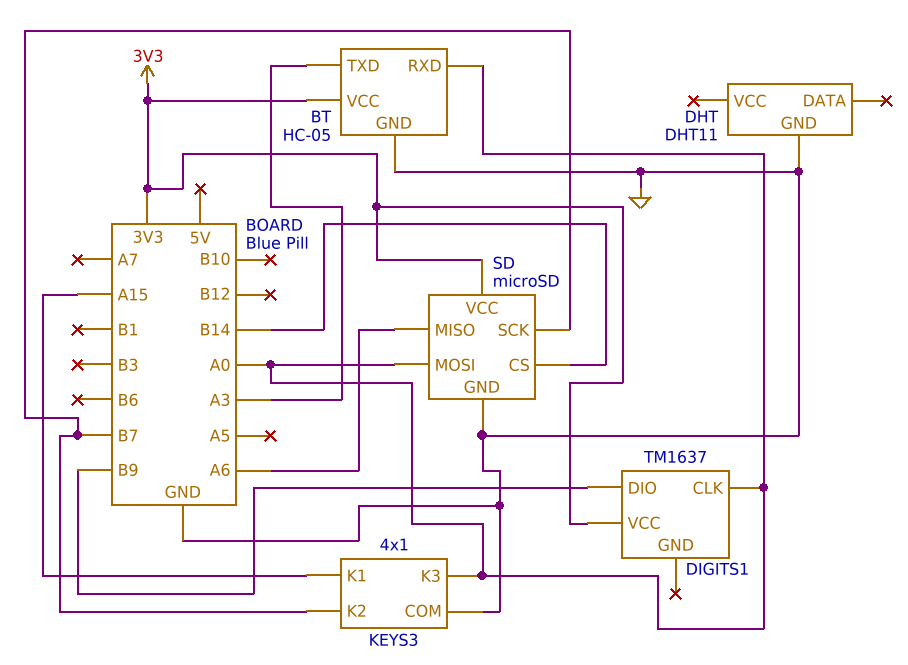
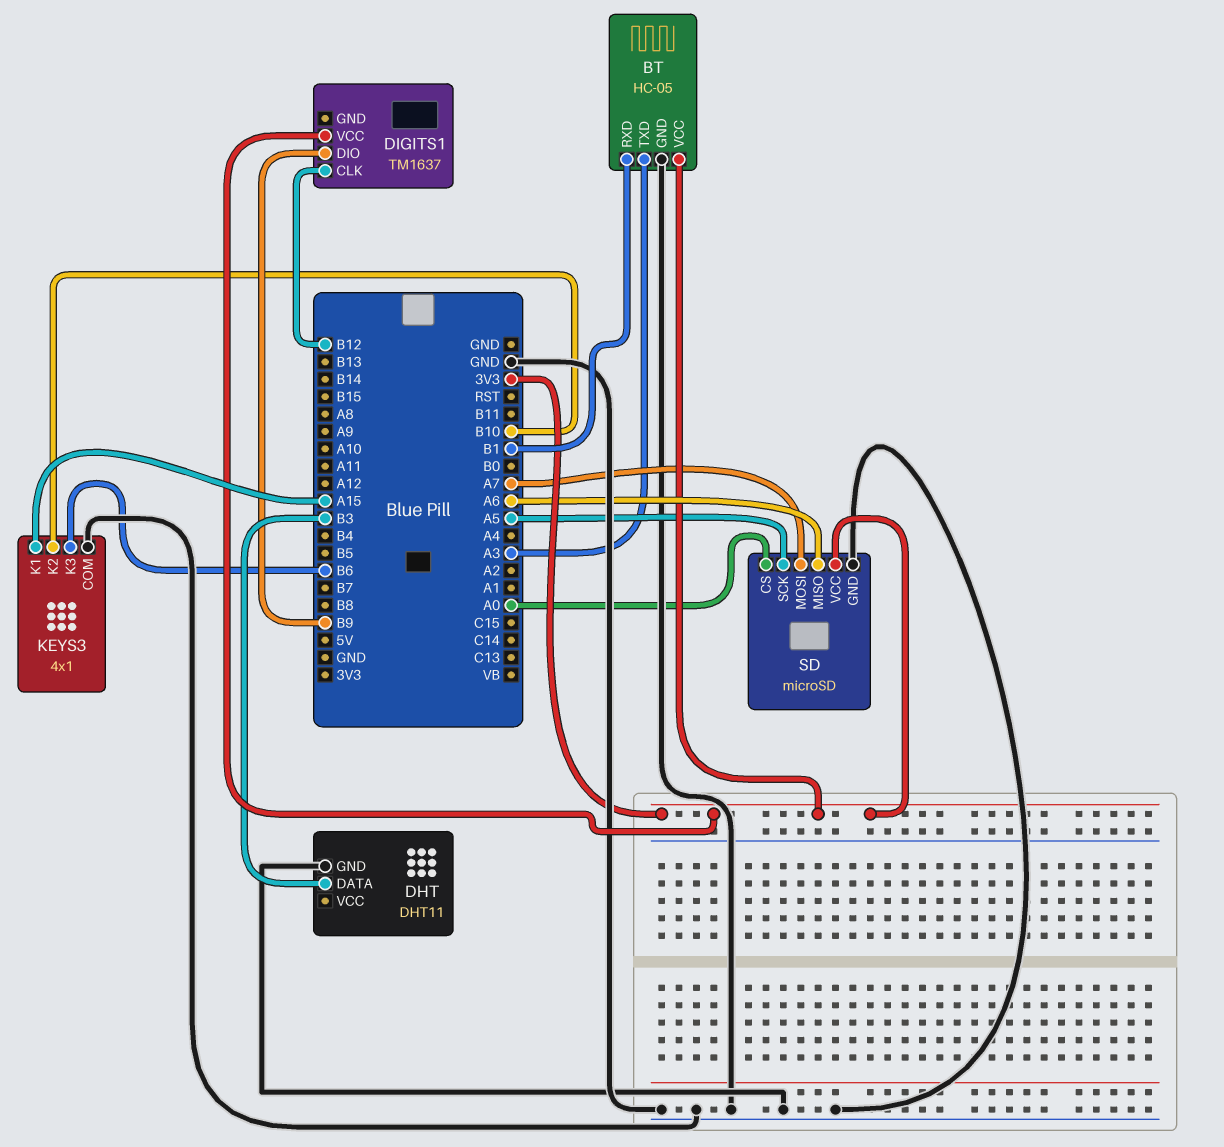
BT pin RXD: A0 -> B1
DHT pin DATA: none -> B3
DIGITS1 pin CLK: A0 -> B12
KEYS3 pin K2: B7 -> B10
KEYS3 pin K3: A0 -> B6
SD pin CS: B14 -> A0
SD pin MOSI: A0 -> A7
SD pin SCK: B7 -> A5

